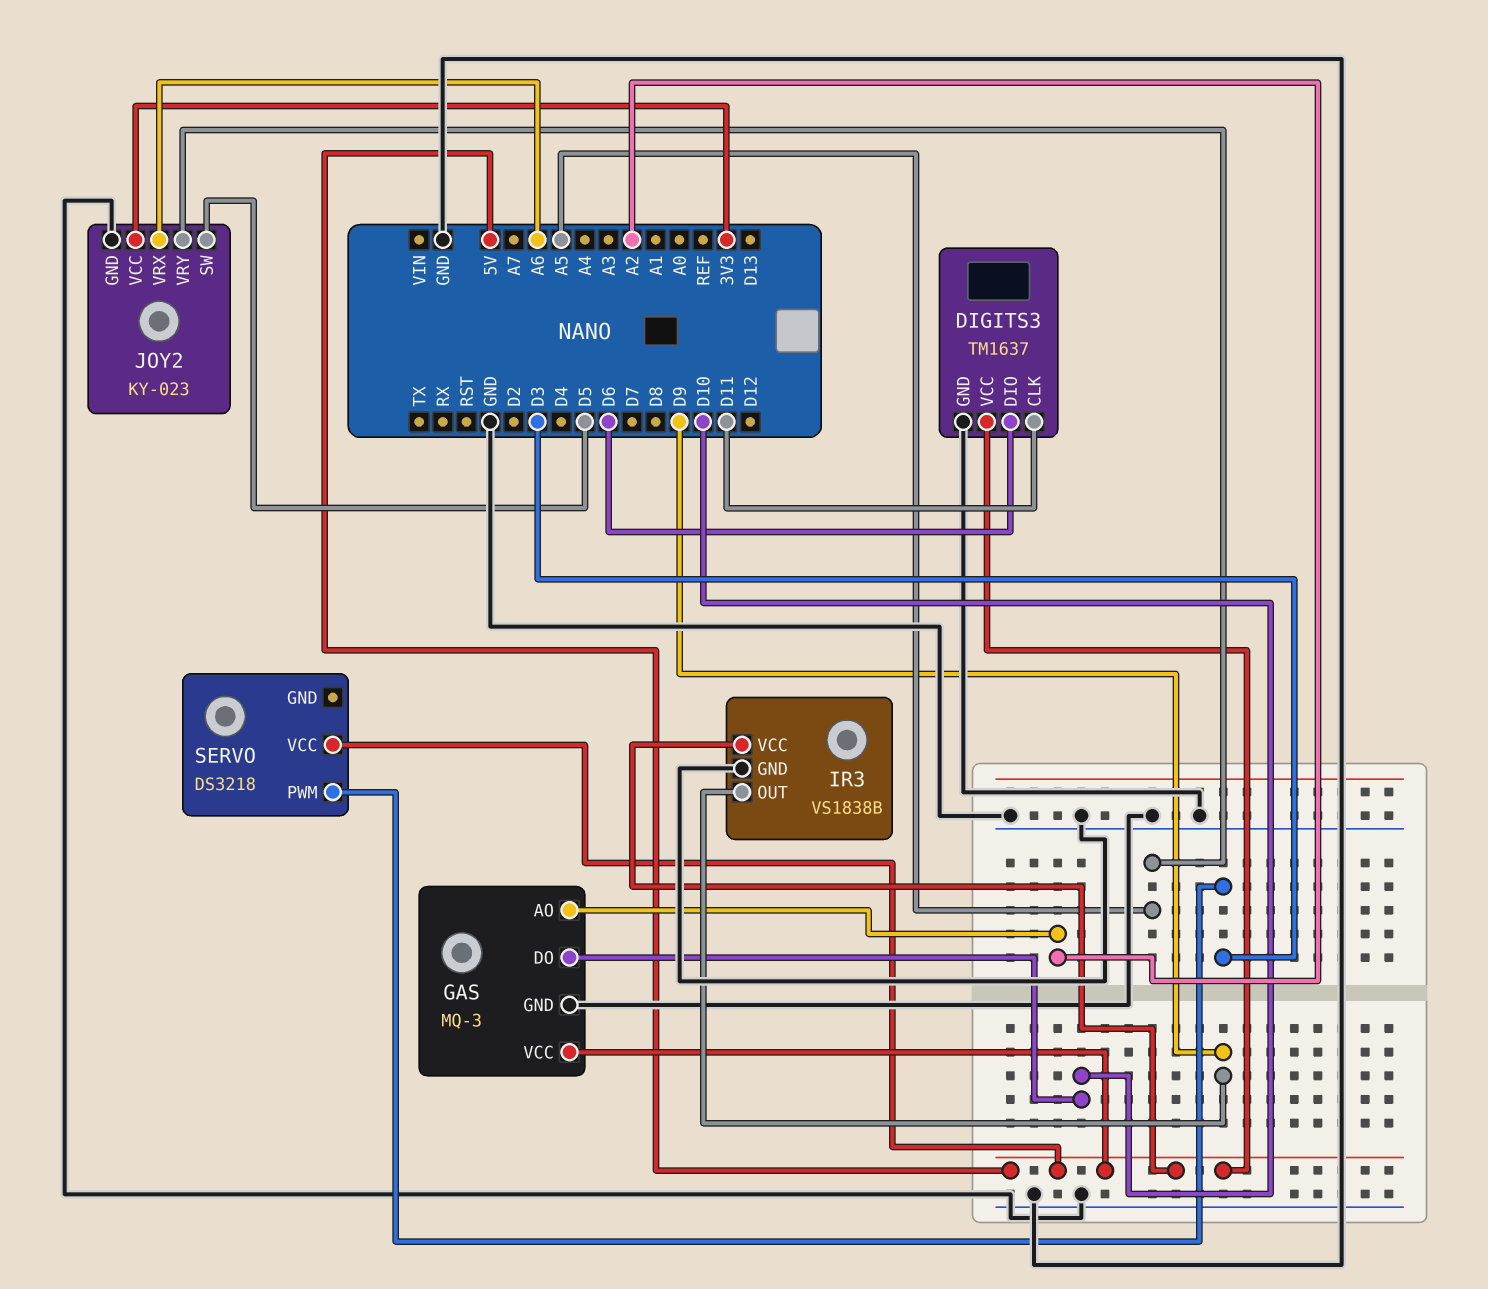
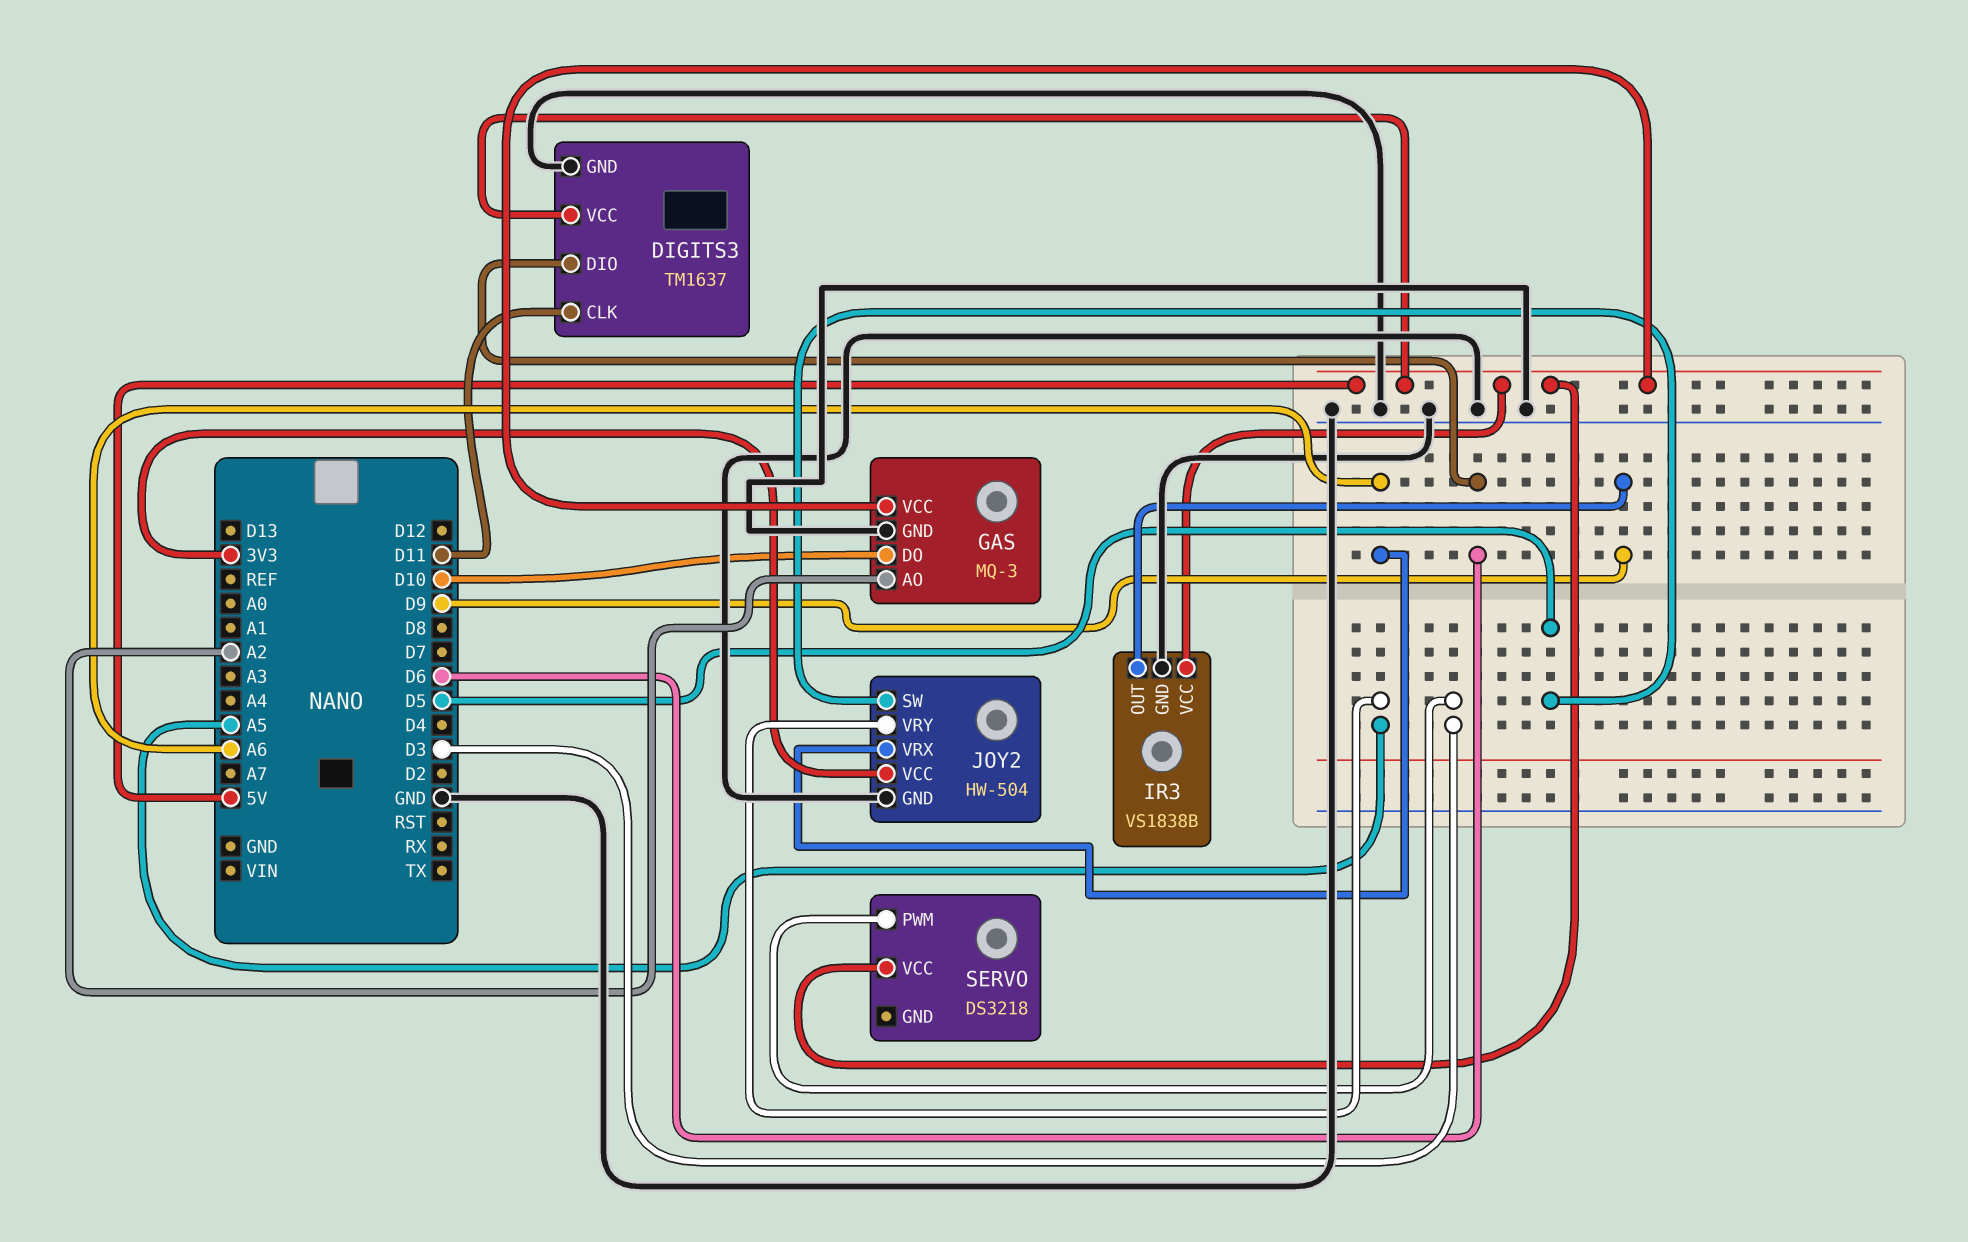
JOY2: KY-023 -> HW-504

